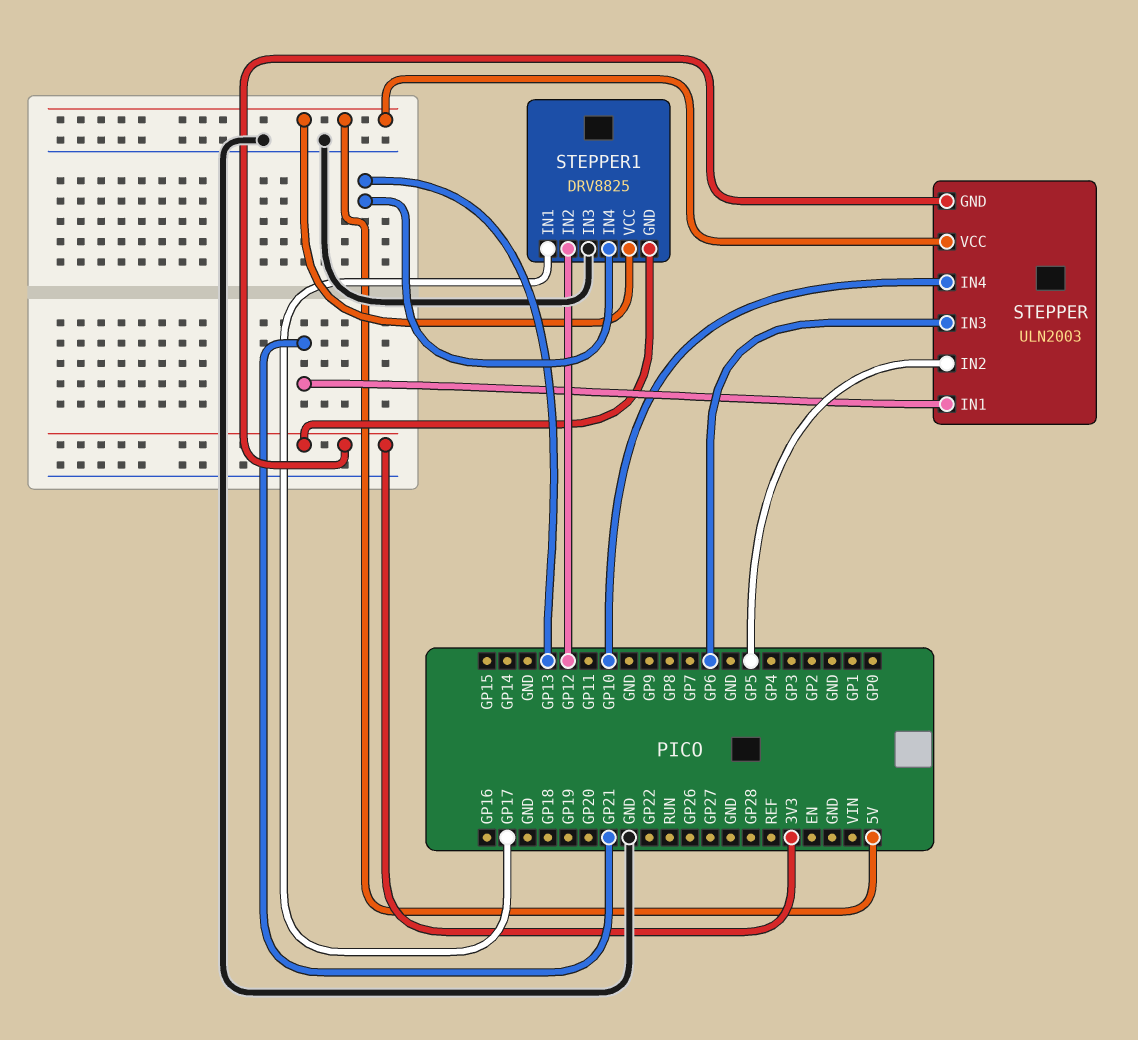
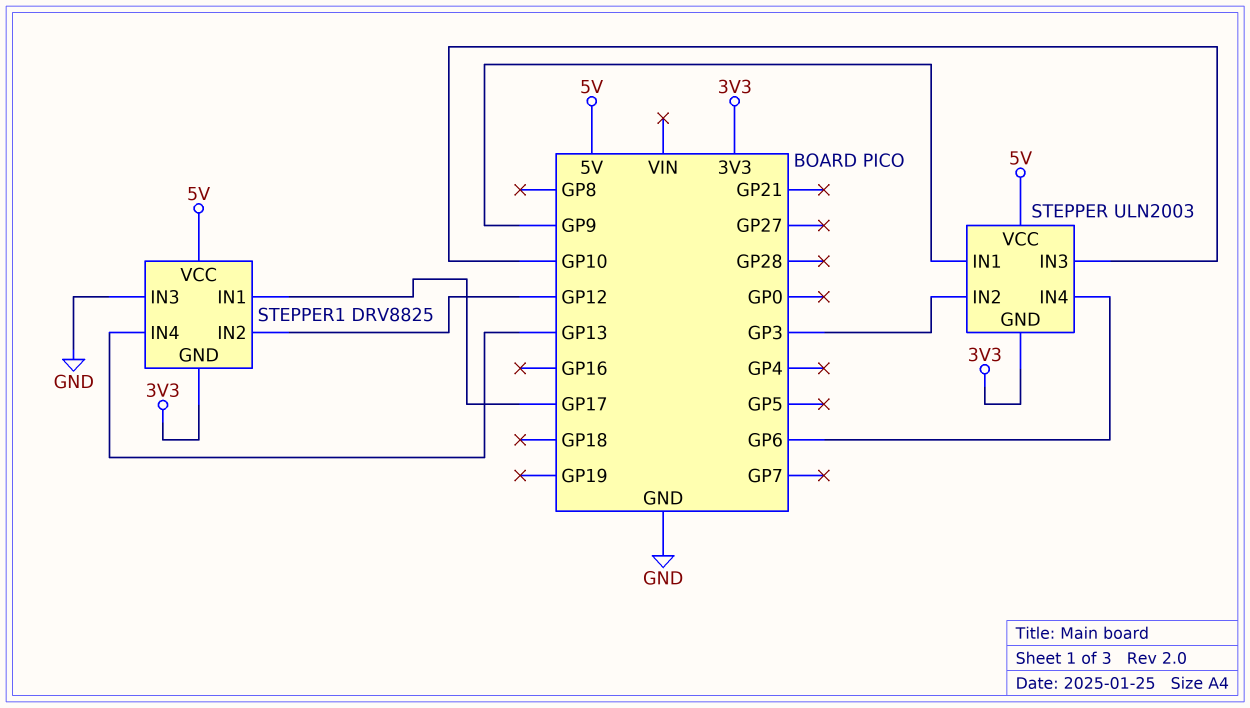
STEPPER pin IN1: GP21 -> GP9
STEPPER pin IN2: GP5 -> GP3
STEPPER pin IN3: GP6 -> GP10
STEPPER pin IN4: GP10 -> GP6

